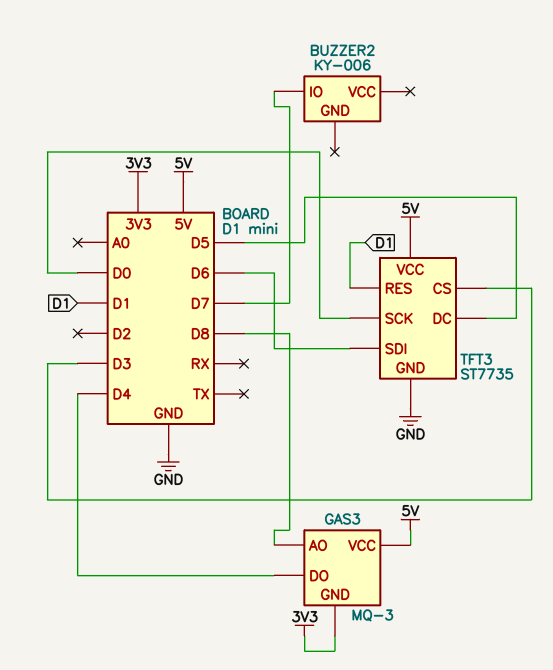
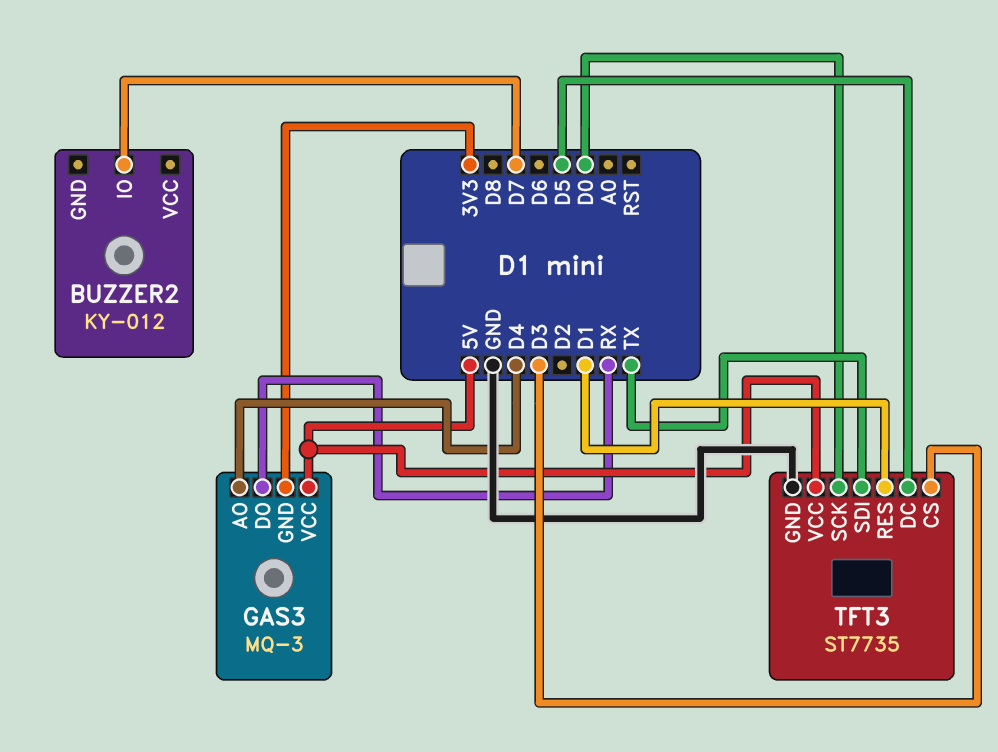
BUZZER2: KY-006 -> KY-012
GAS3 pin AO: D8 -> D4
GAS3 pin DO: D4 -> RX
TFT3 pin SDI: D6 -> TX

